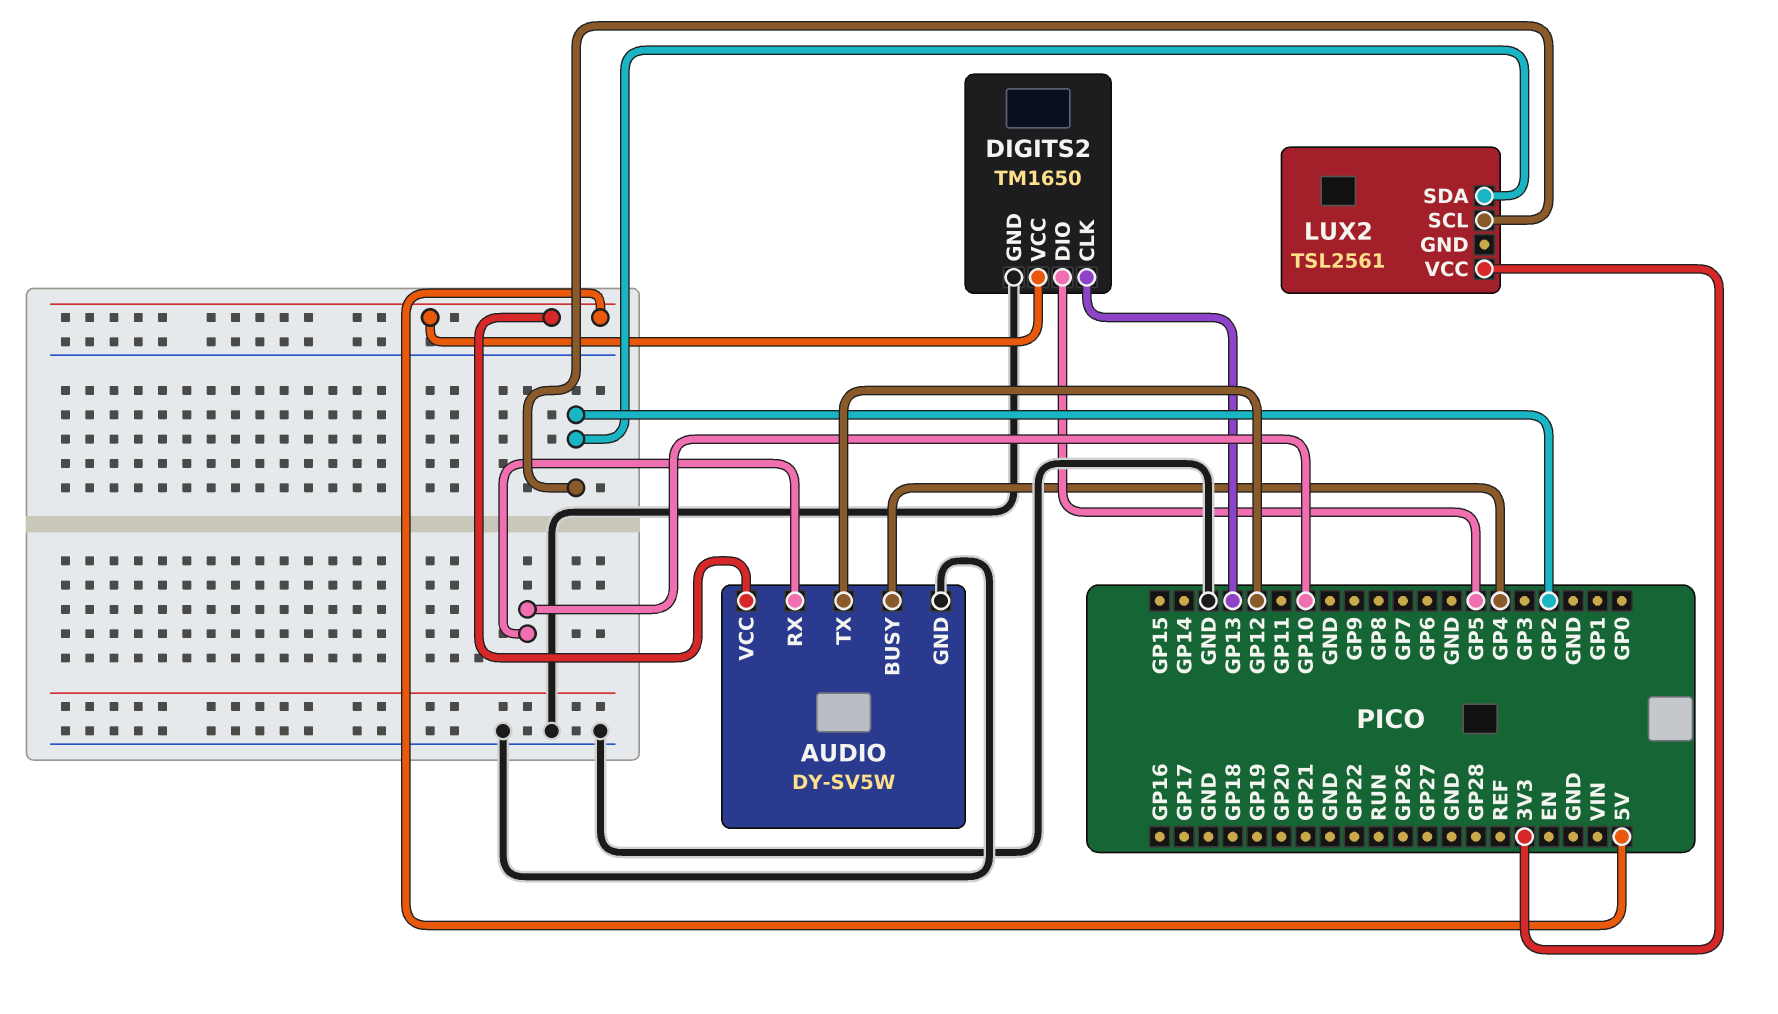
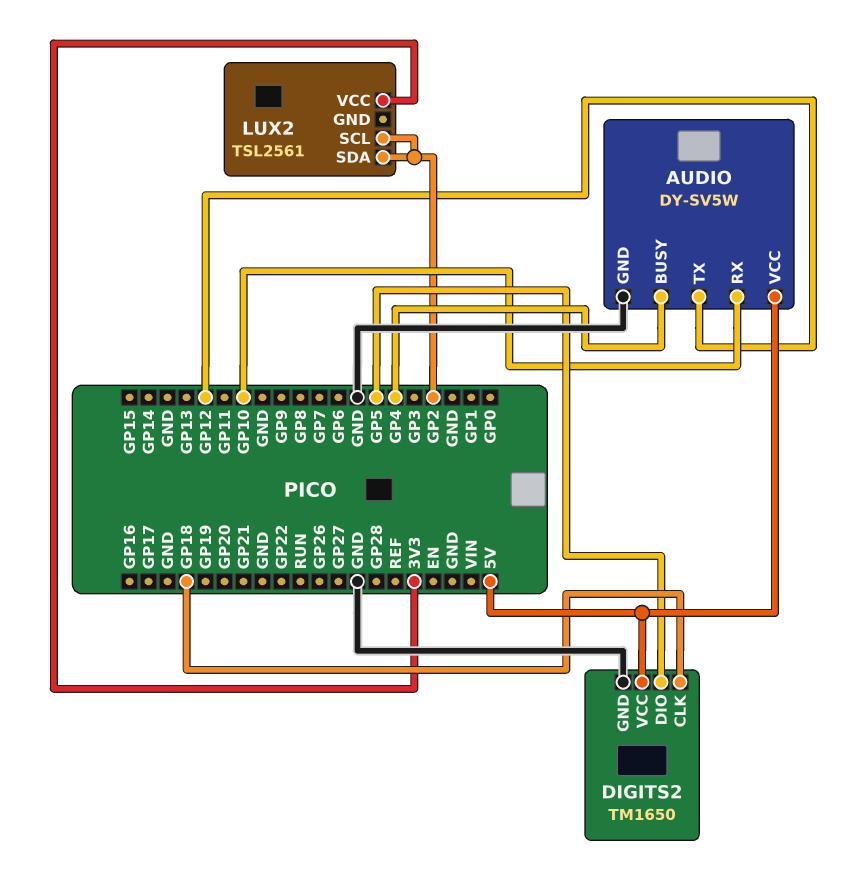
DIGITS2 pin CLK: GP13 -> GP18

